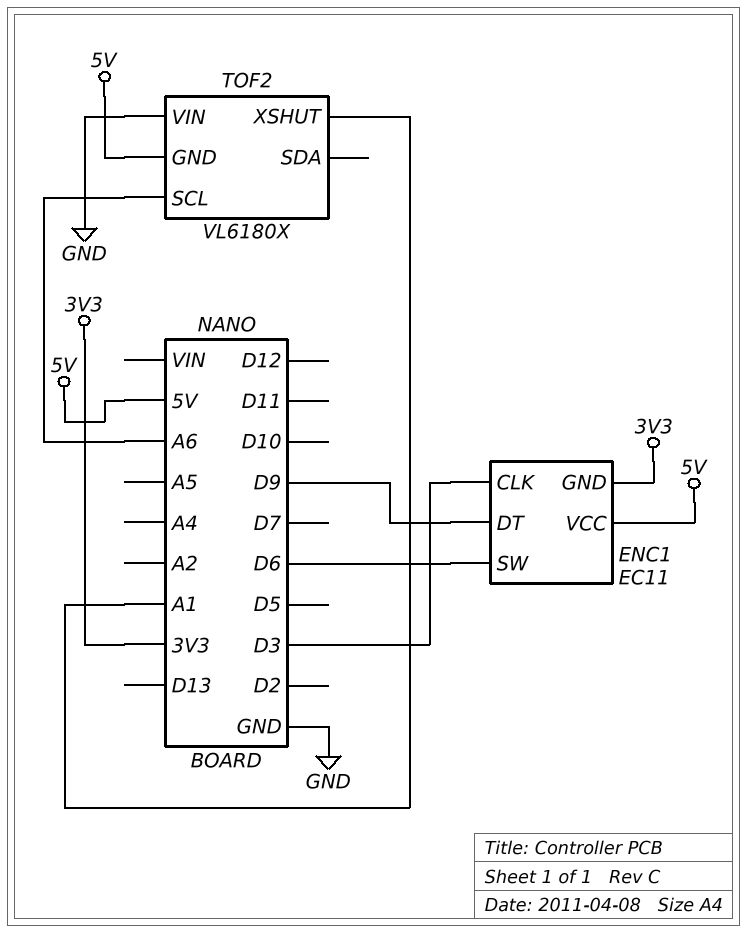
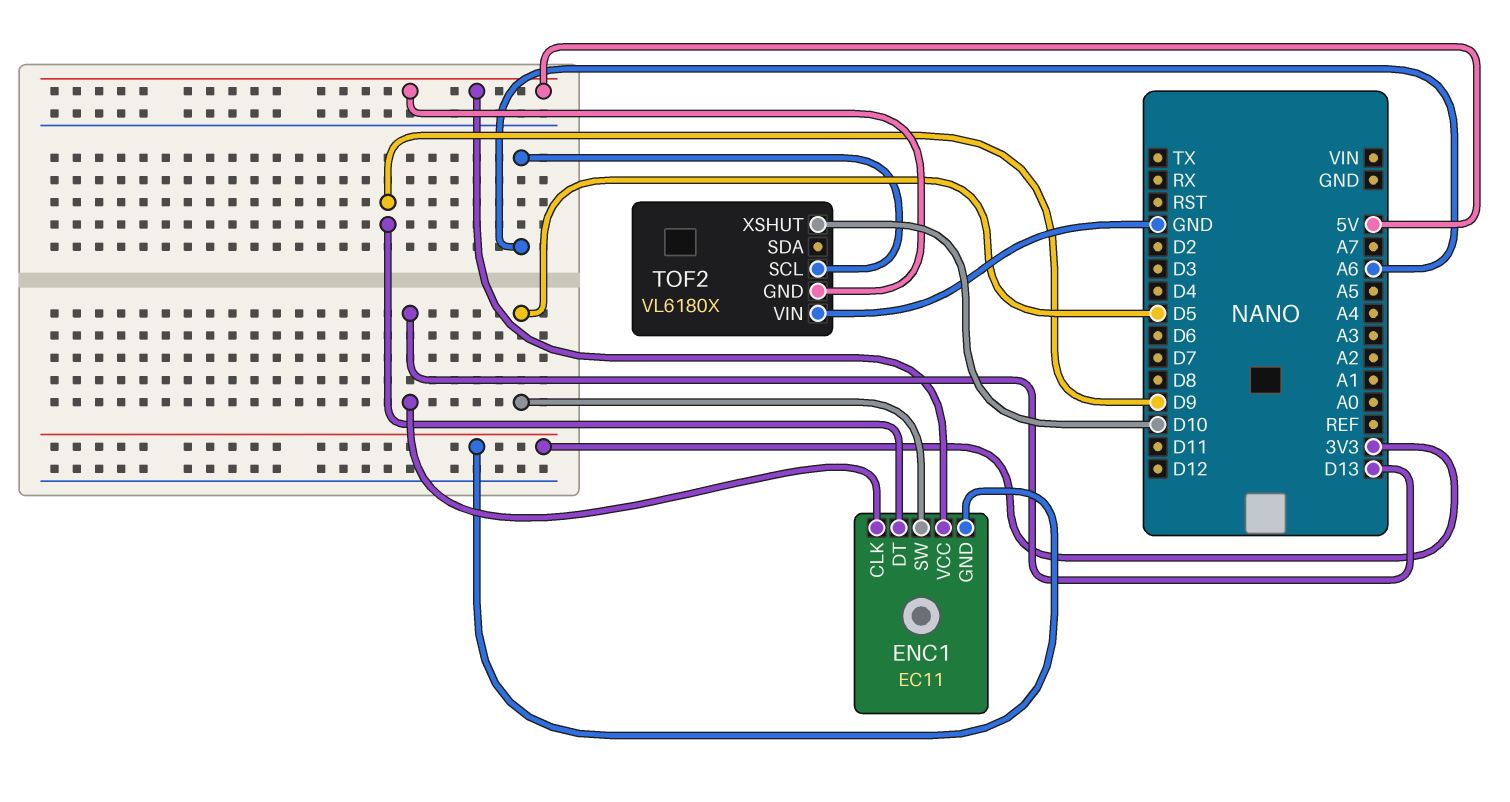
ENC1 pin CLK: D3 -> D13
ENC1 pin SW: D6 -> D5
TOF2 pin XSHUT: A1 -> D10

